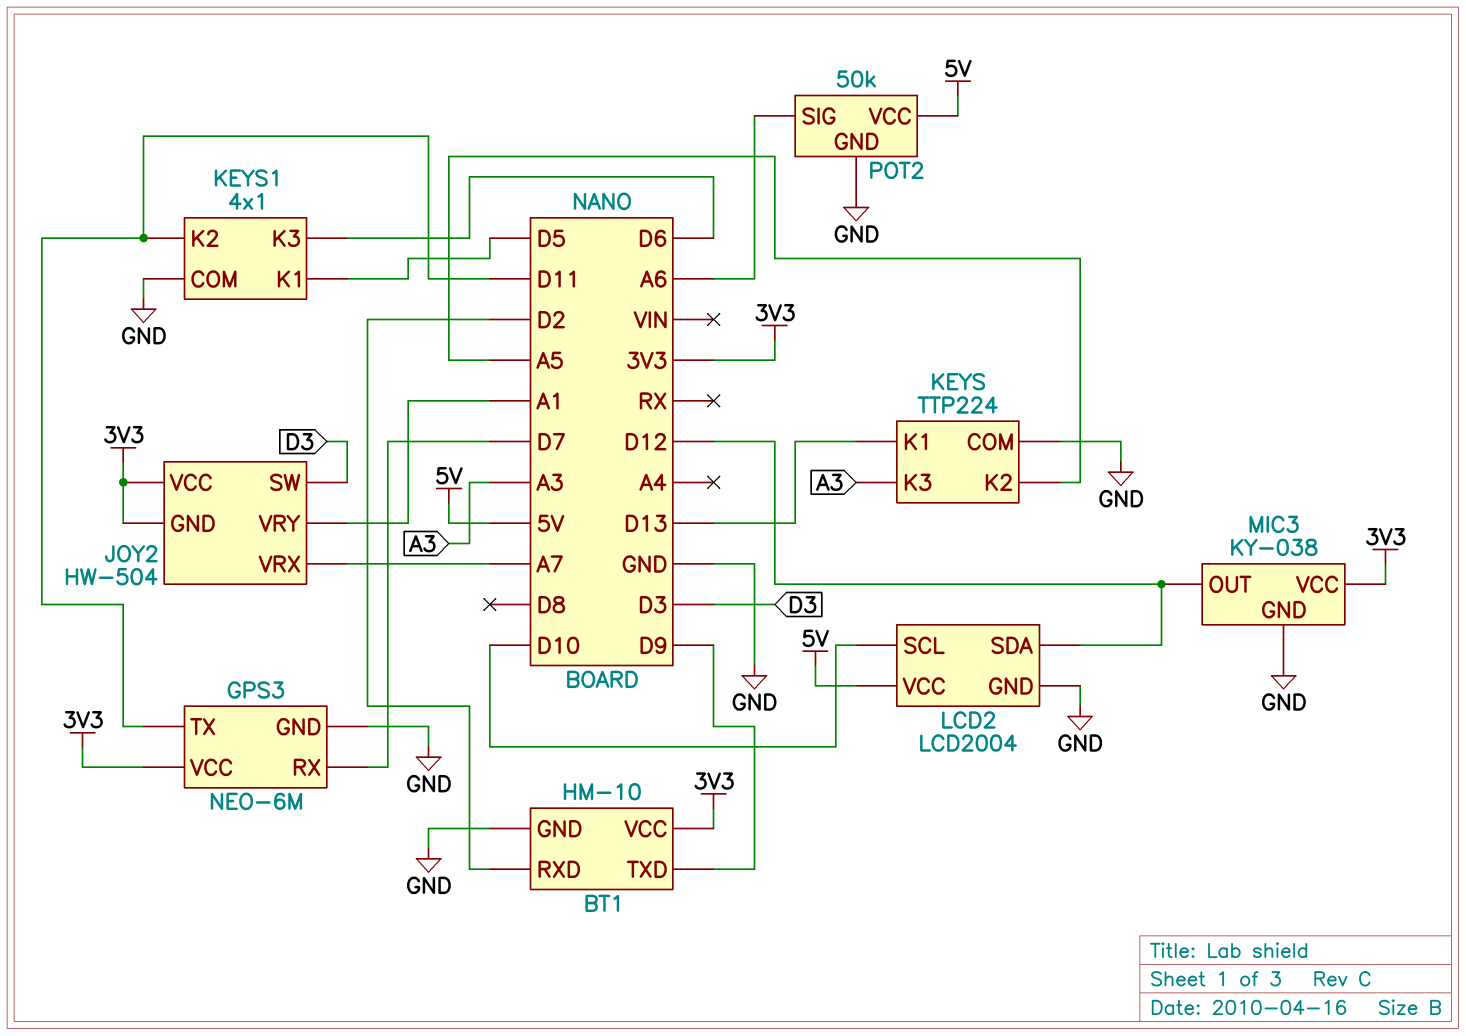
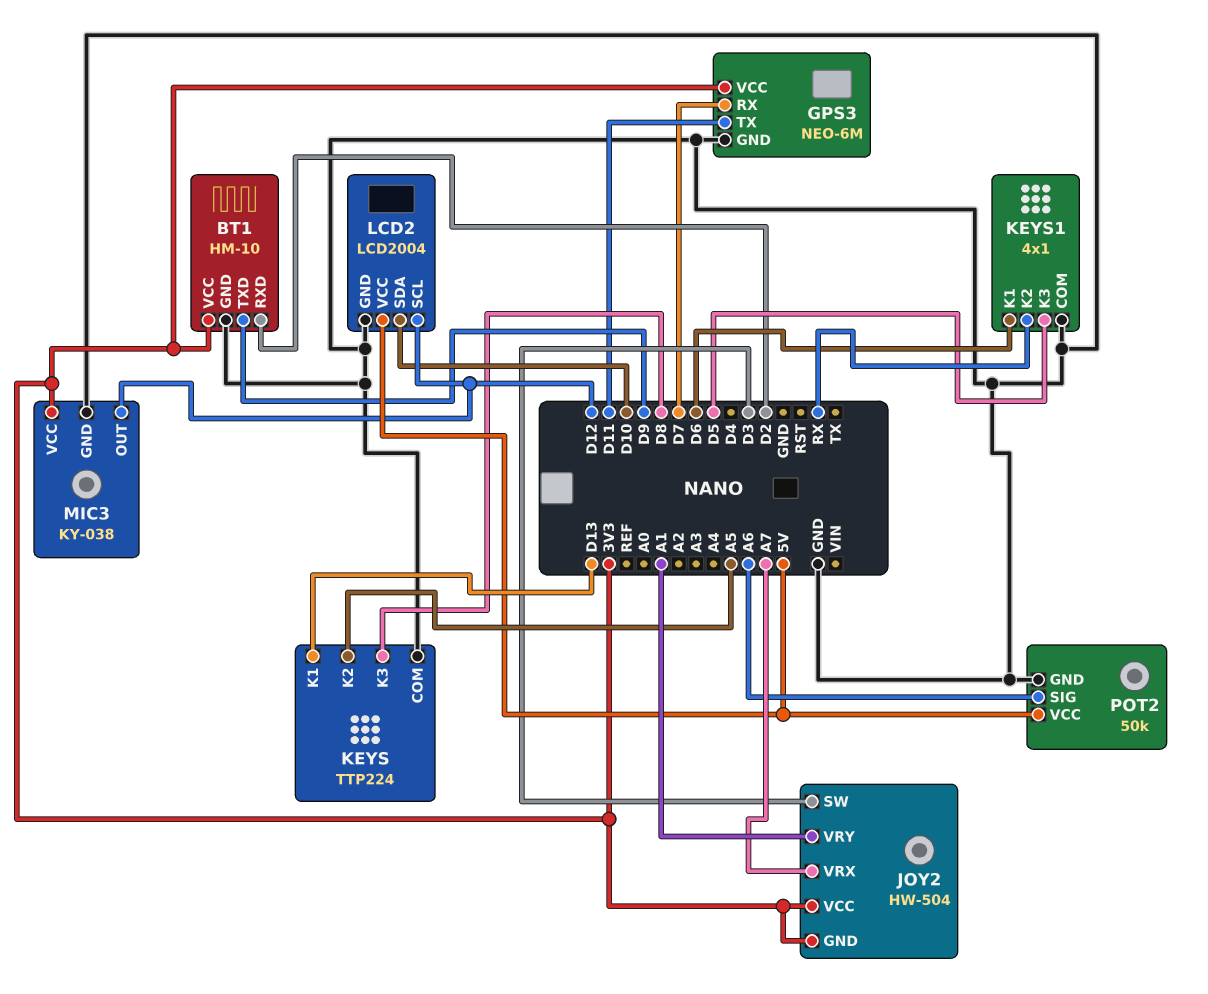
KEYS pin K3: A3 -> D8
KEYS1 pin K1: D5 -> D6
KEYS1 pin K2: D11 -> RX
KEYS1 pin K3: D6 -> D5
LCD2 pin SCL: D10 -> D12
LCD2 pin SDA: D12 -> D10

